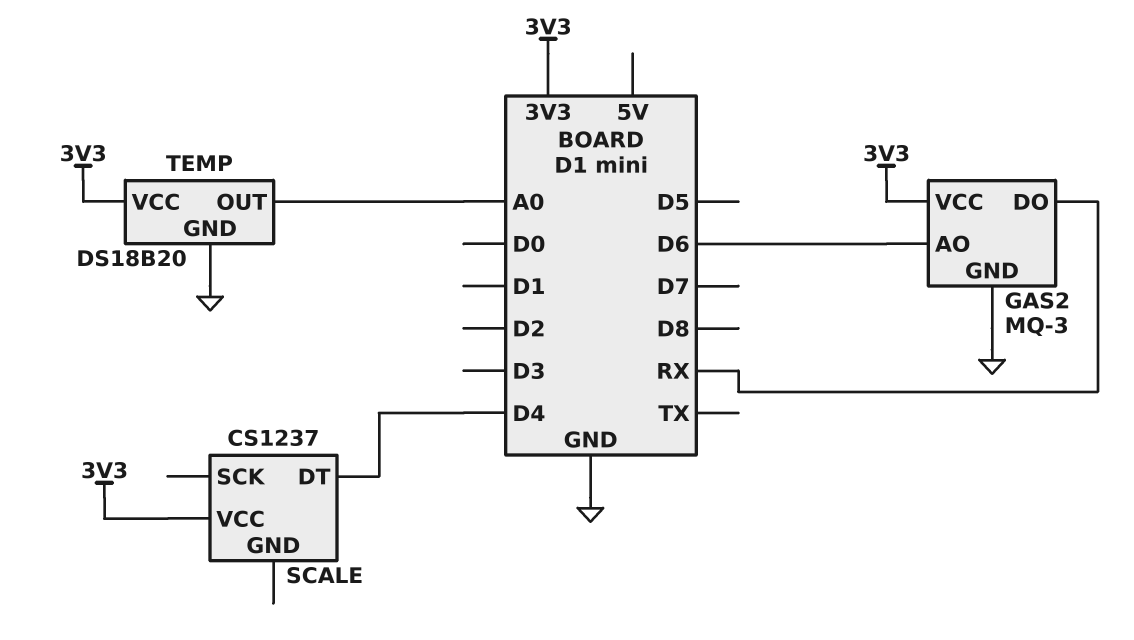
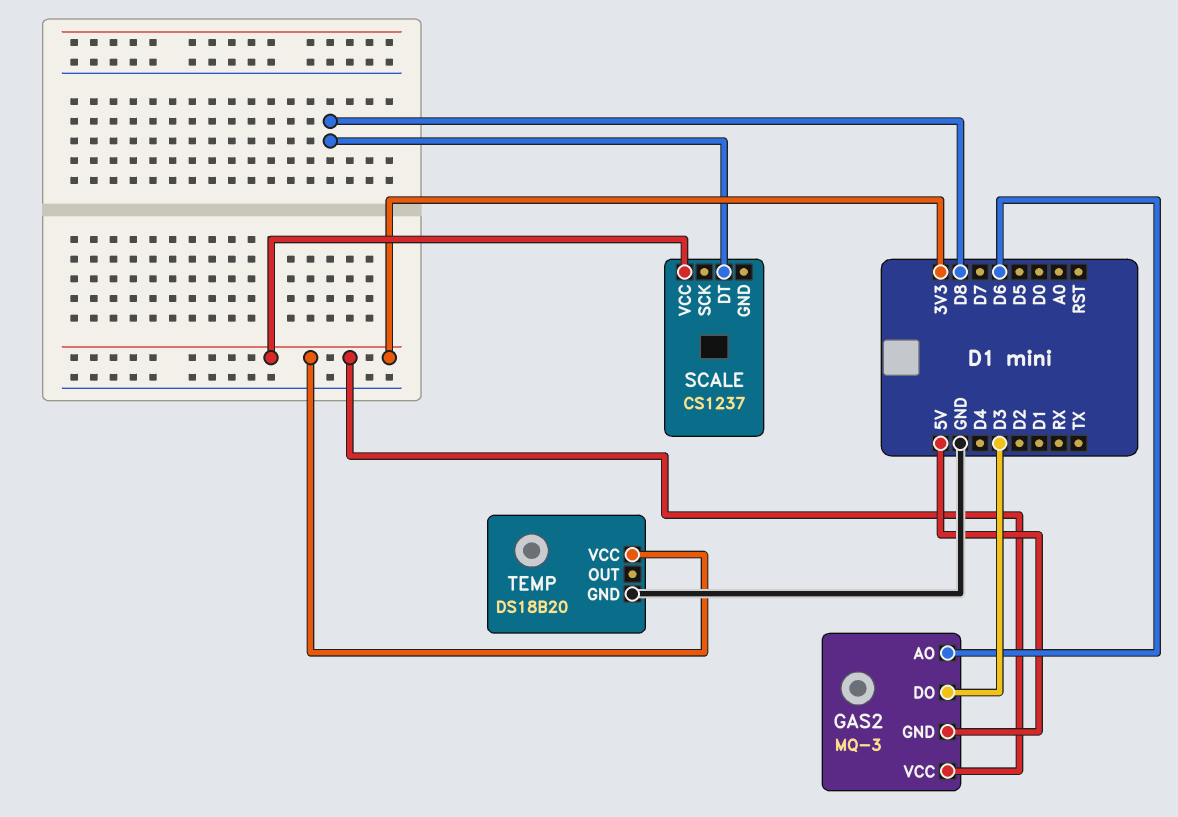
GAS2 pin DO: RX -> D3
GAS2 pin GND: GND -> 5V
SCALE pin DT: D4 -> D8
TEMP pin OUT: A0 -> none

